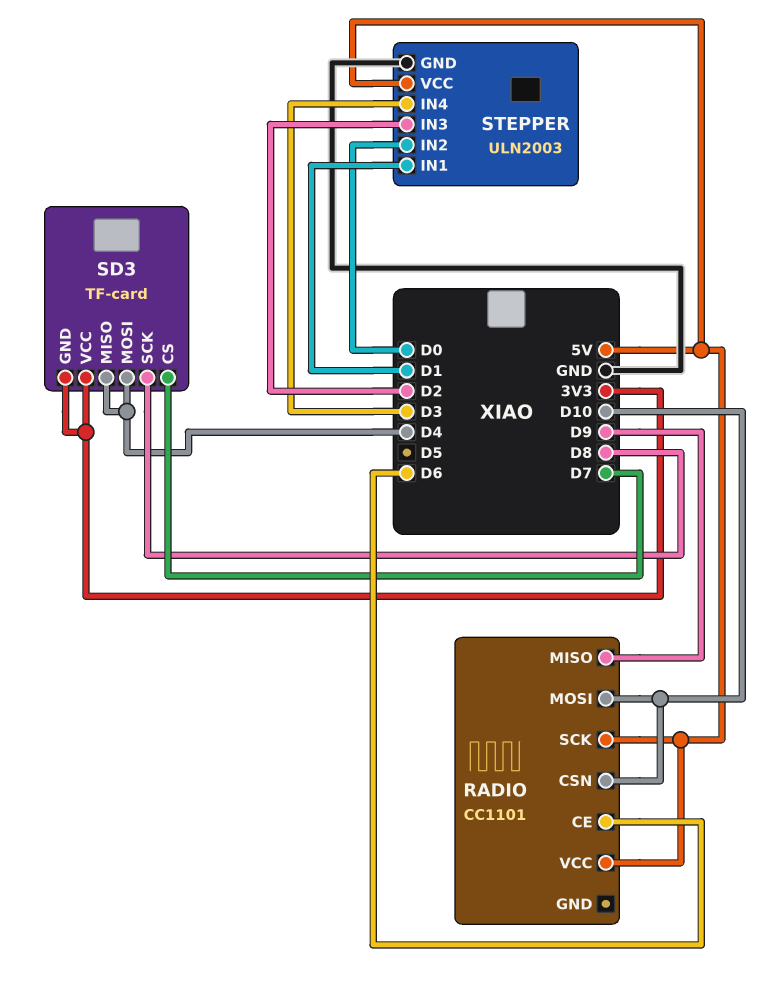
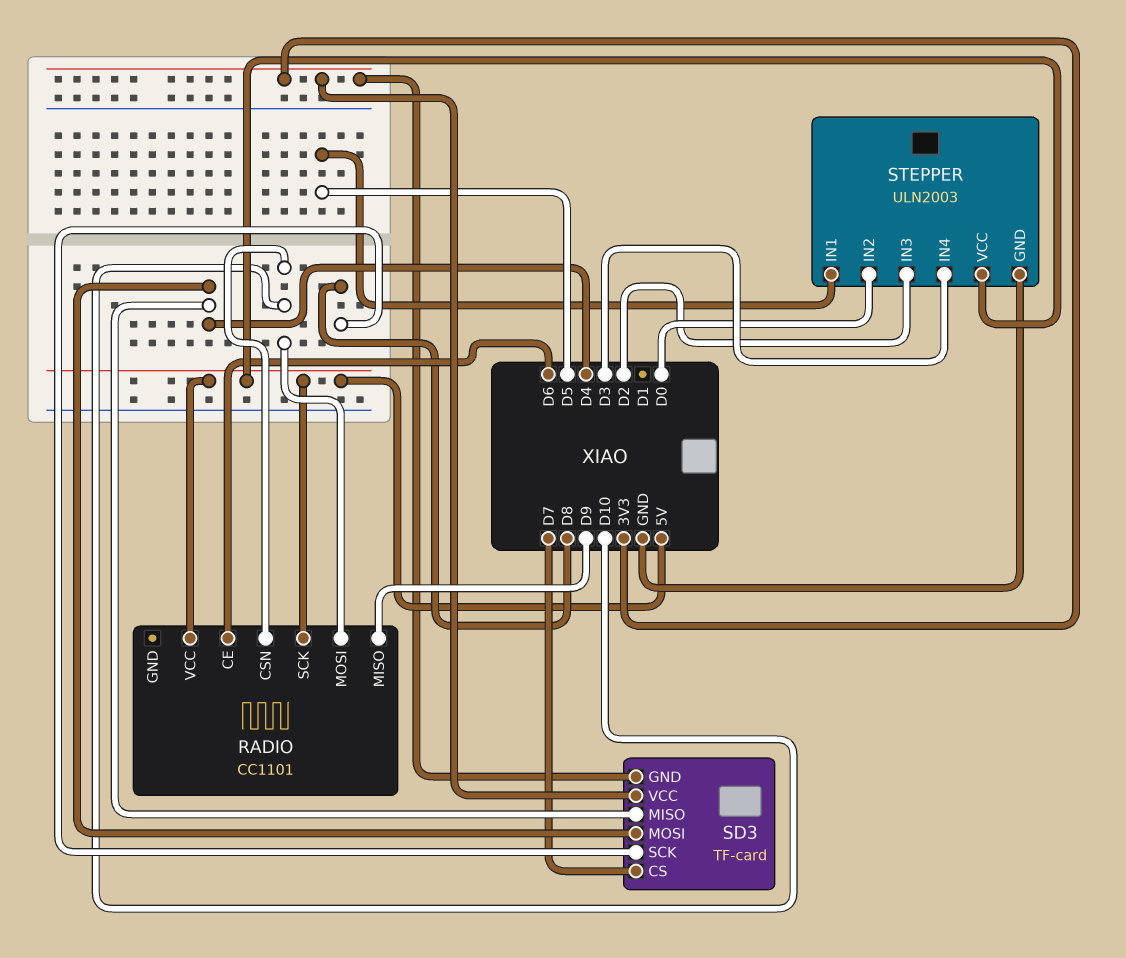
STEPPER pin IN1: D1 -> D5

